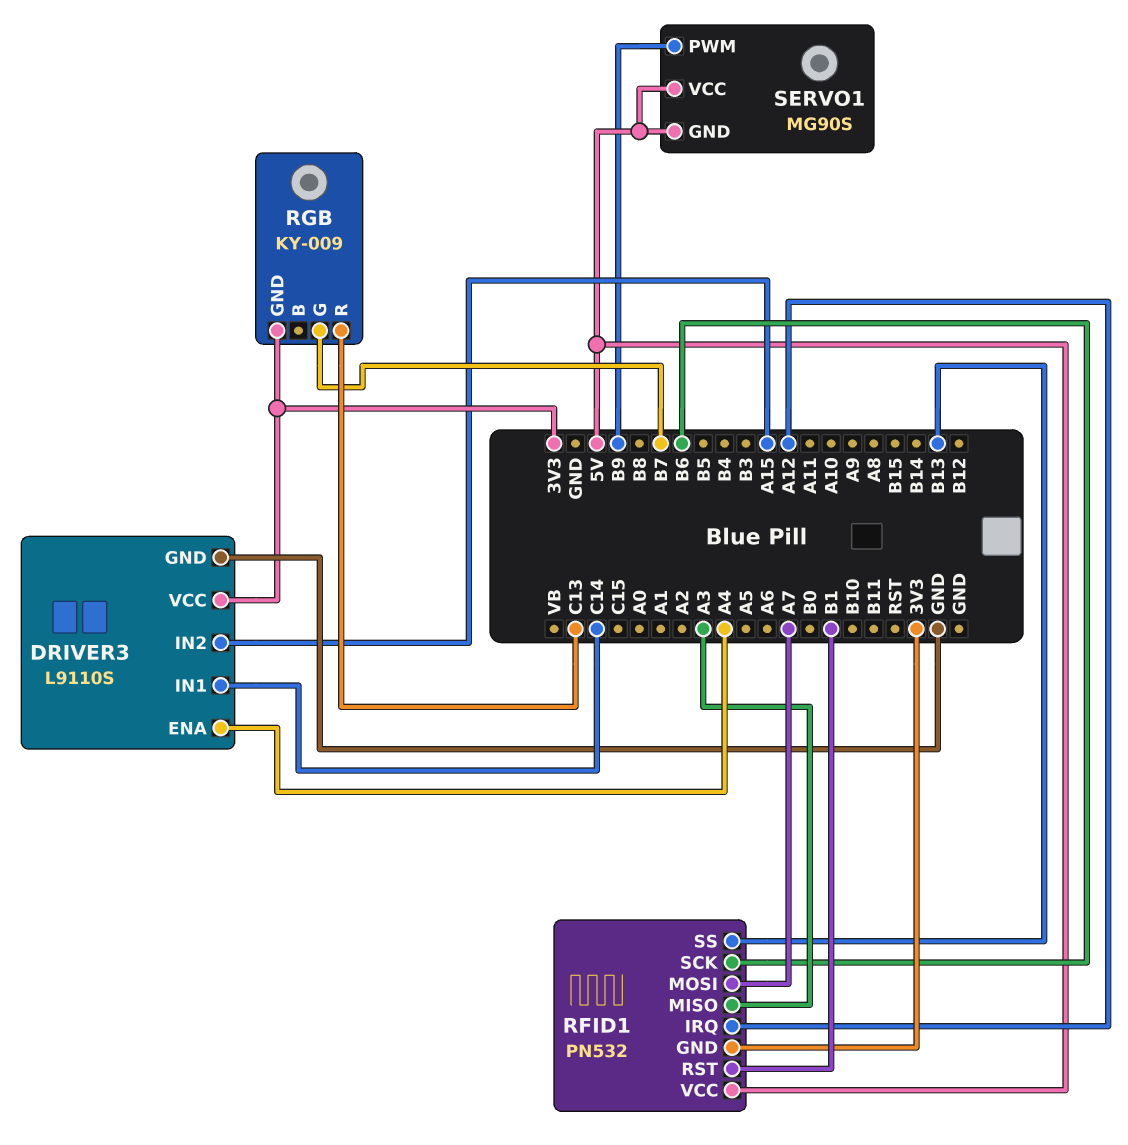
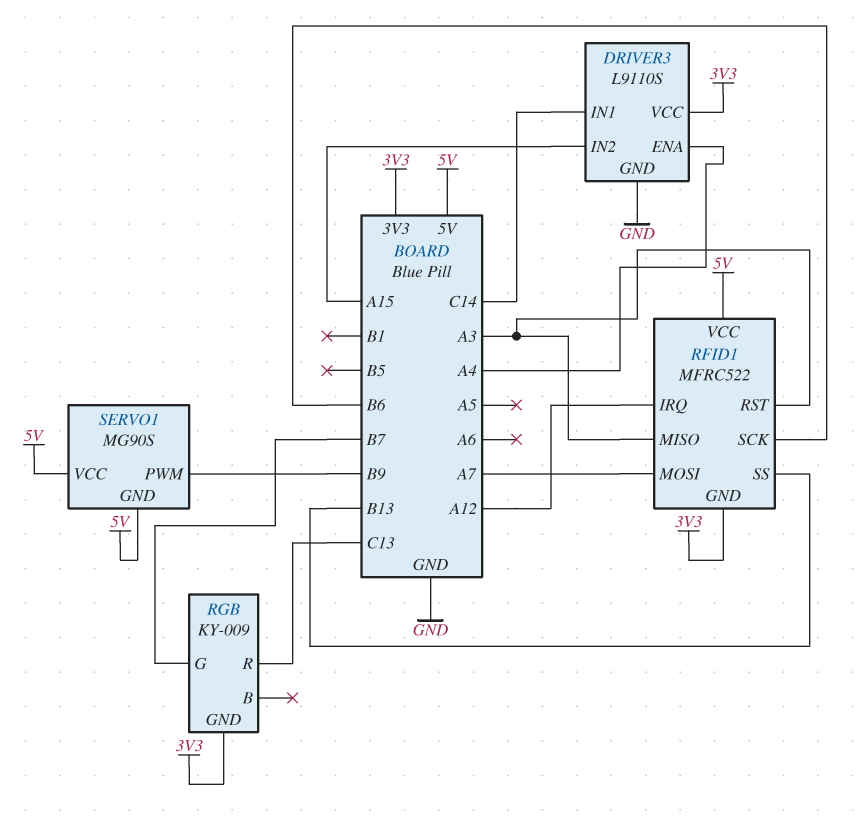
RFID1: PN532 -> MFRC522
RFID1 pin RST: B1 -> A3

